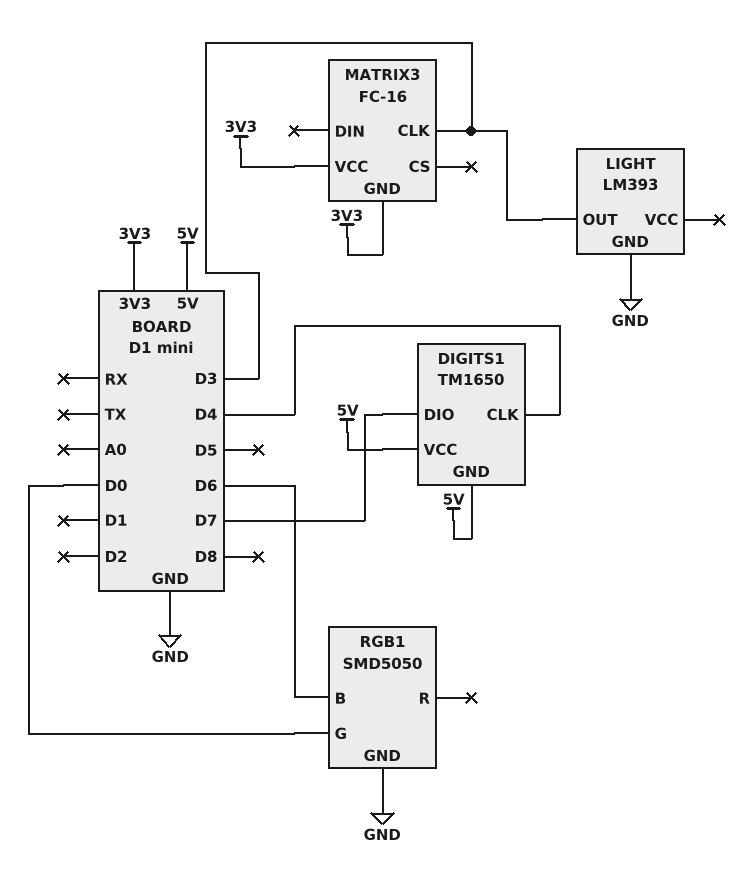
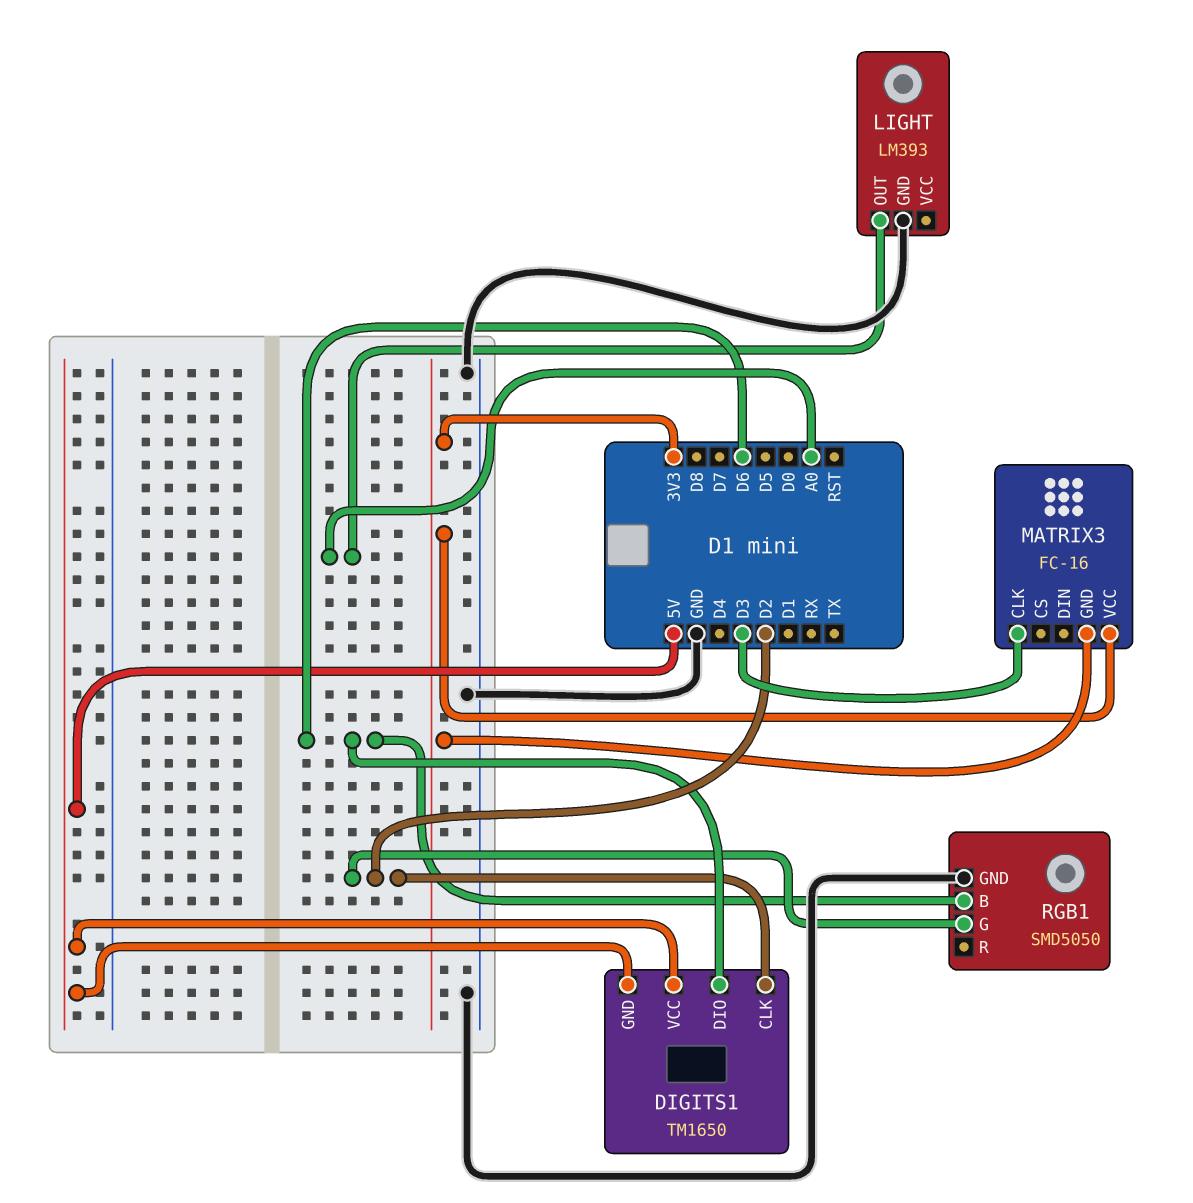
DIGITS1 pin CLK: D4 -> D2
DIGITS1 pin DIO: D7 -> D6
LIGHT pin OUT: D3 -> A0
RGB1 pin G: D0 -> D2

